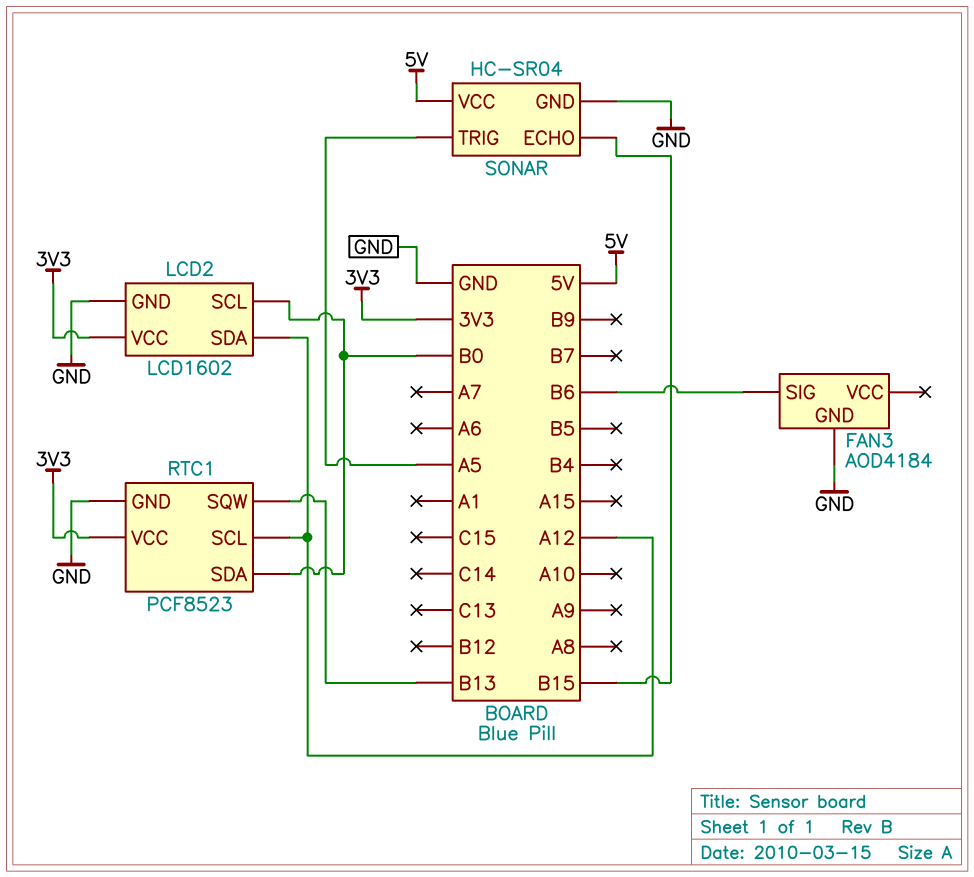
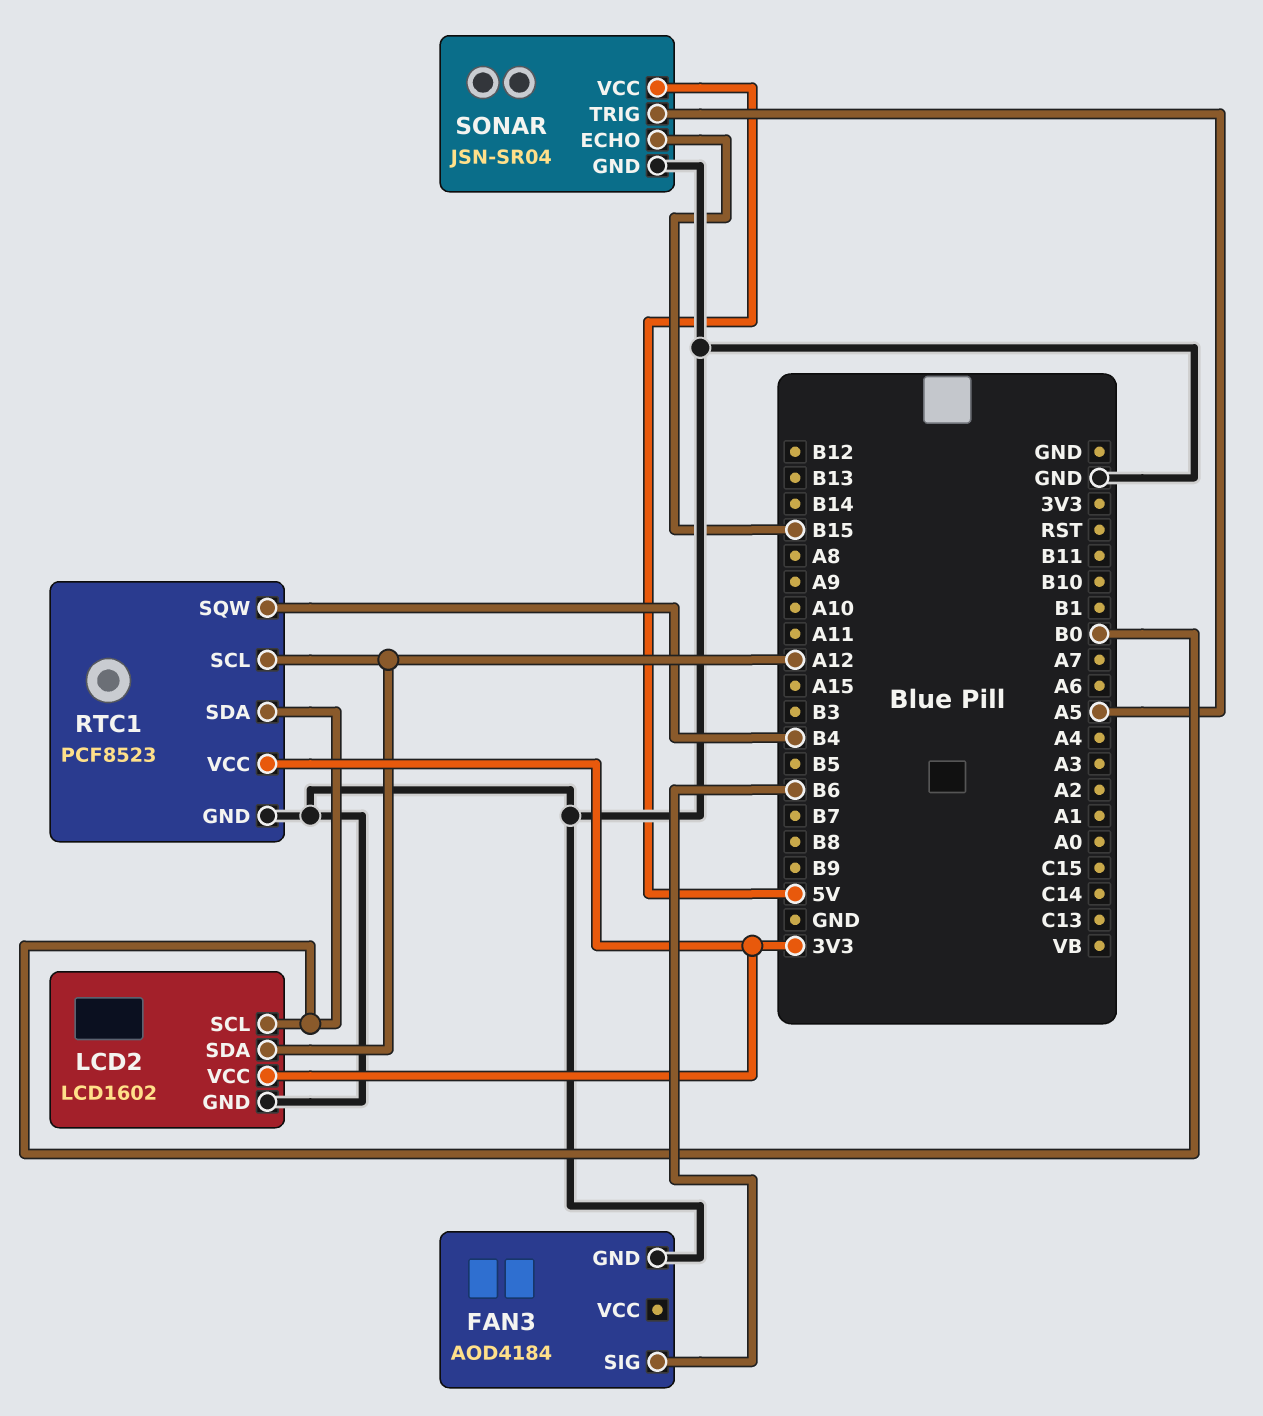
RTC1 pin SQW: B13 -> B4
SONAR: HC-SR04 -> JSN-SR04

